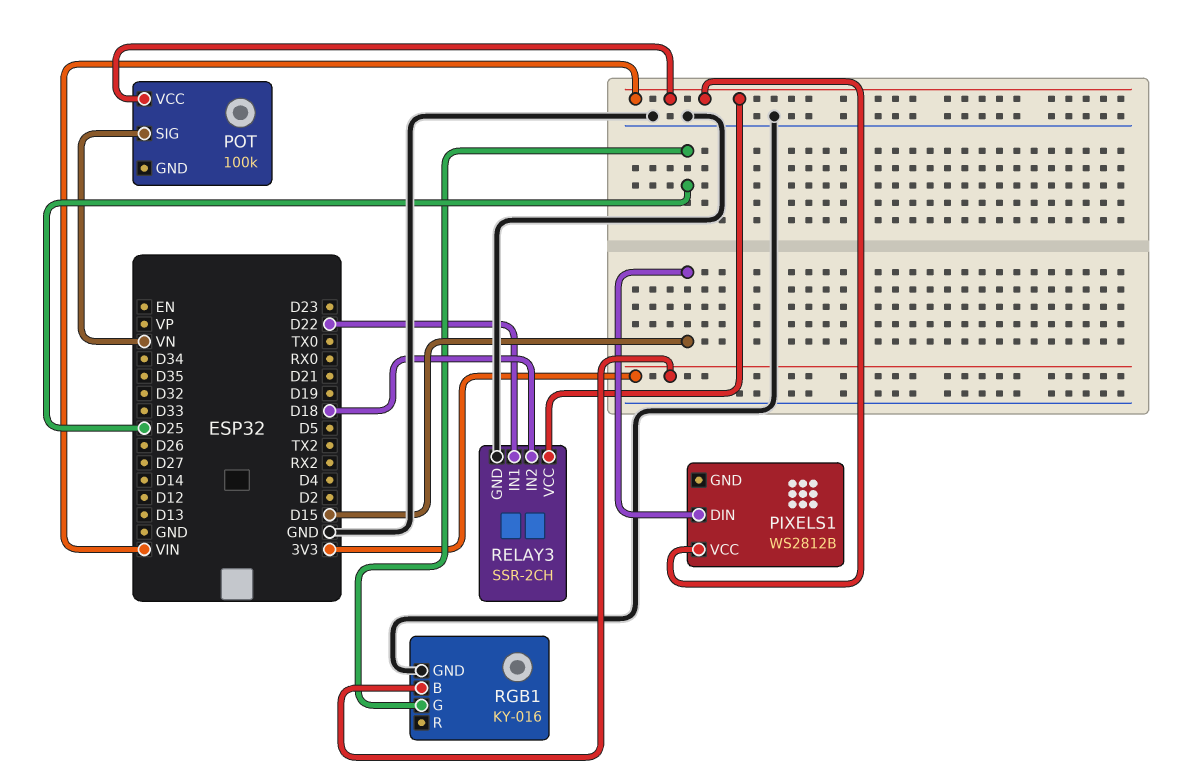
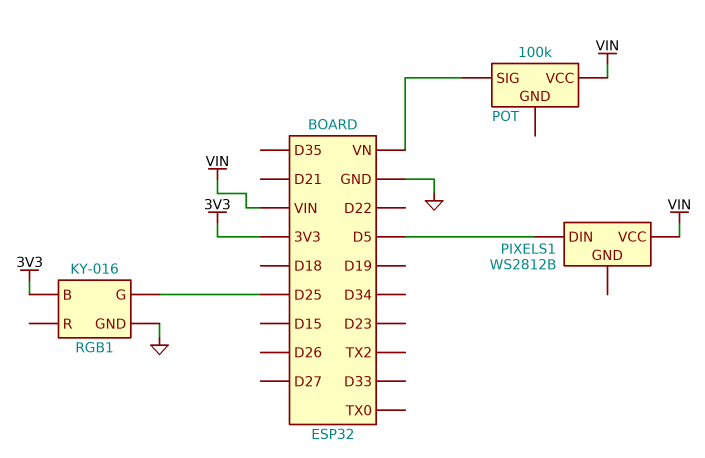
PIXELS1 pin DIN: D15 -> D5
RELAY3: SSR-2CH -> none
RELAY3 pin GND: GND -> none
RELAY3 pin IN1: D22 -> none
RELAY3 pin IN2: D18 -> none
RELAY3 pin VCC: VIN -> none

